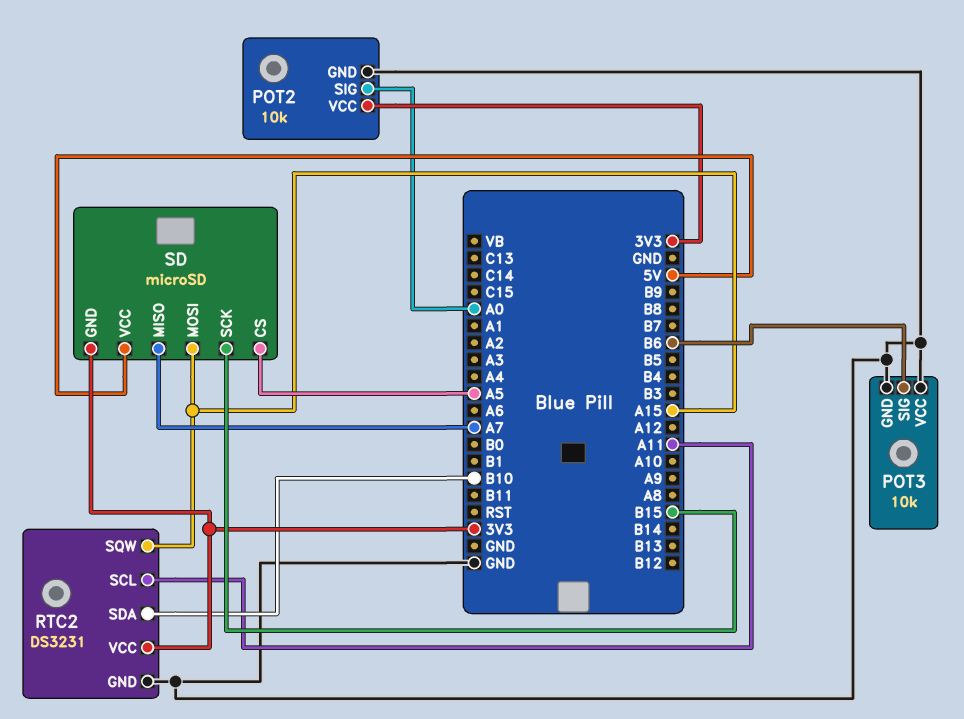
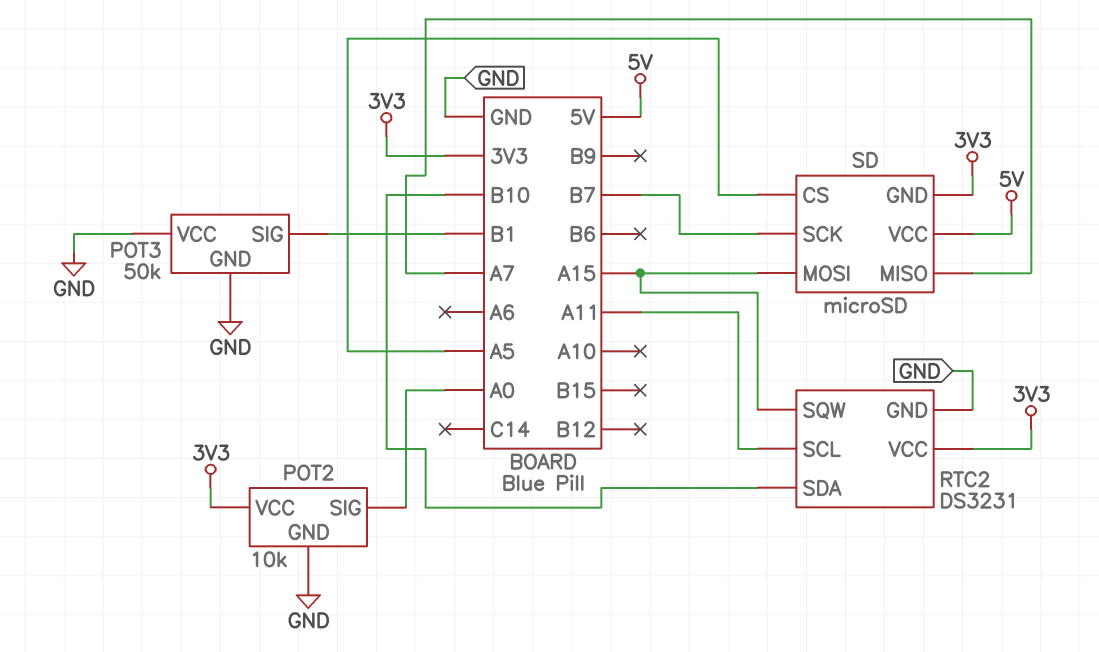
POT3: 10k -> 50k
POT3 pin SIG: B6 -> B1
SD pin SCK: B15 -> B7

